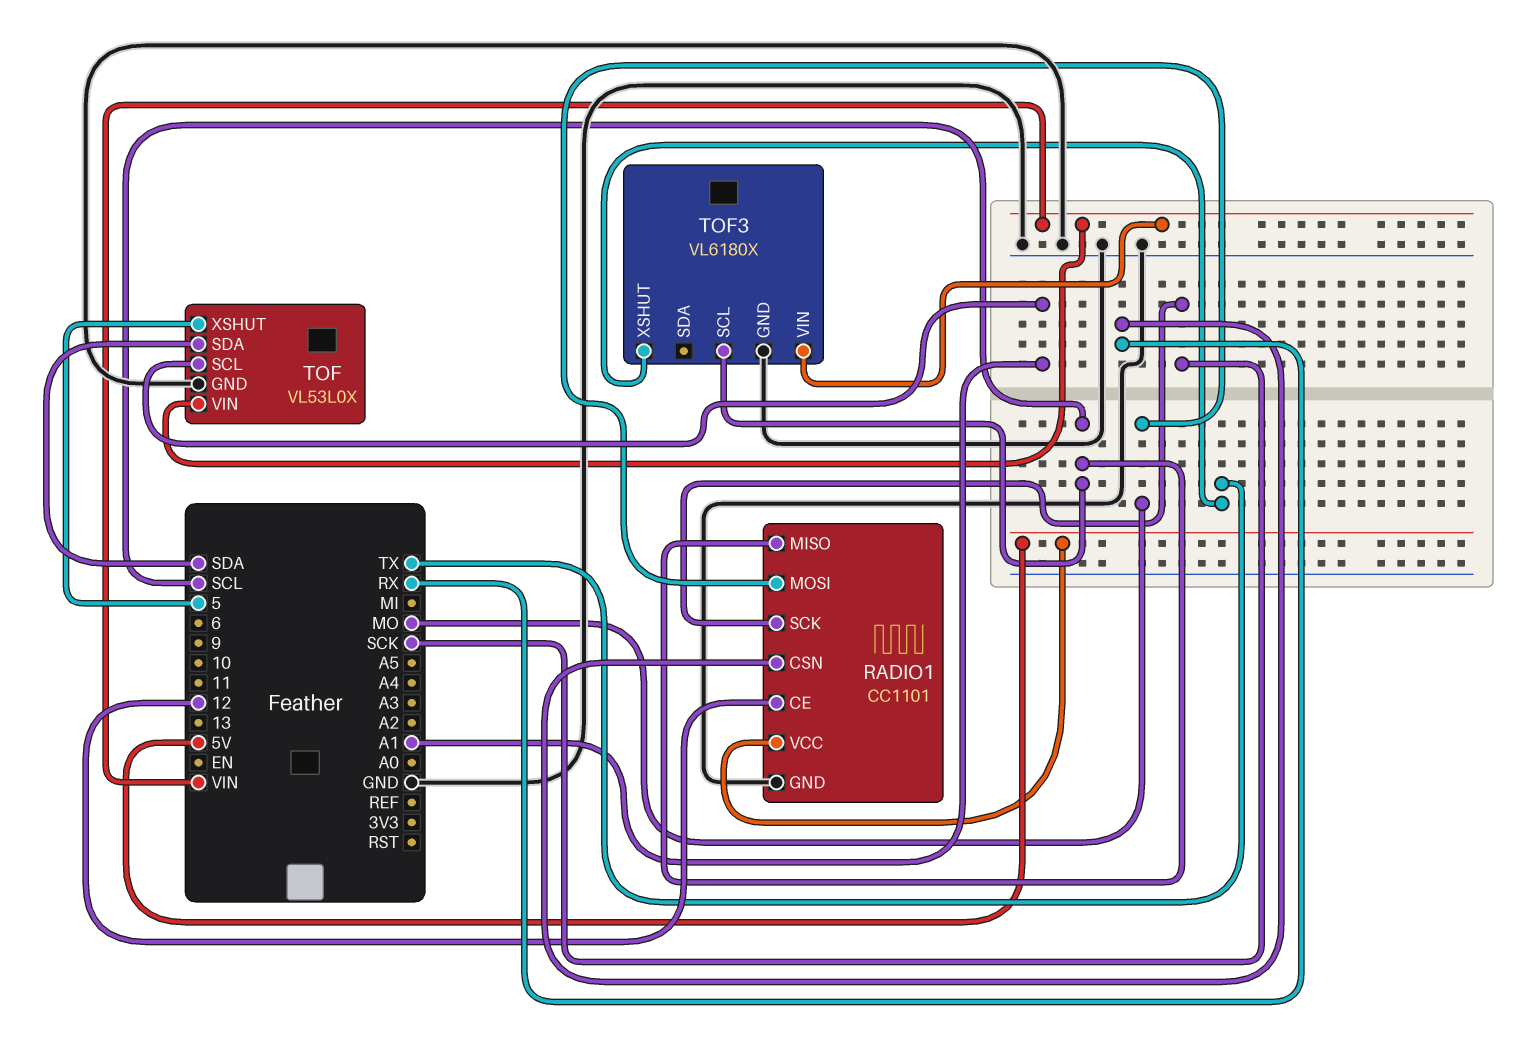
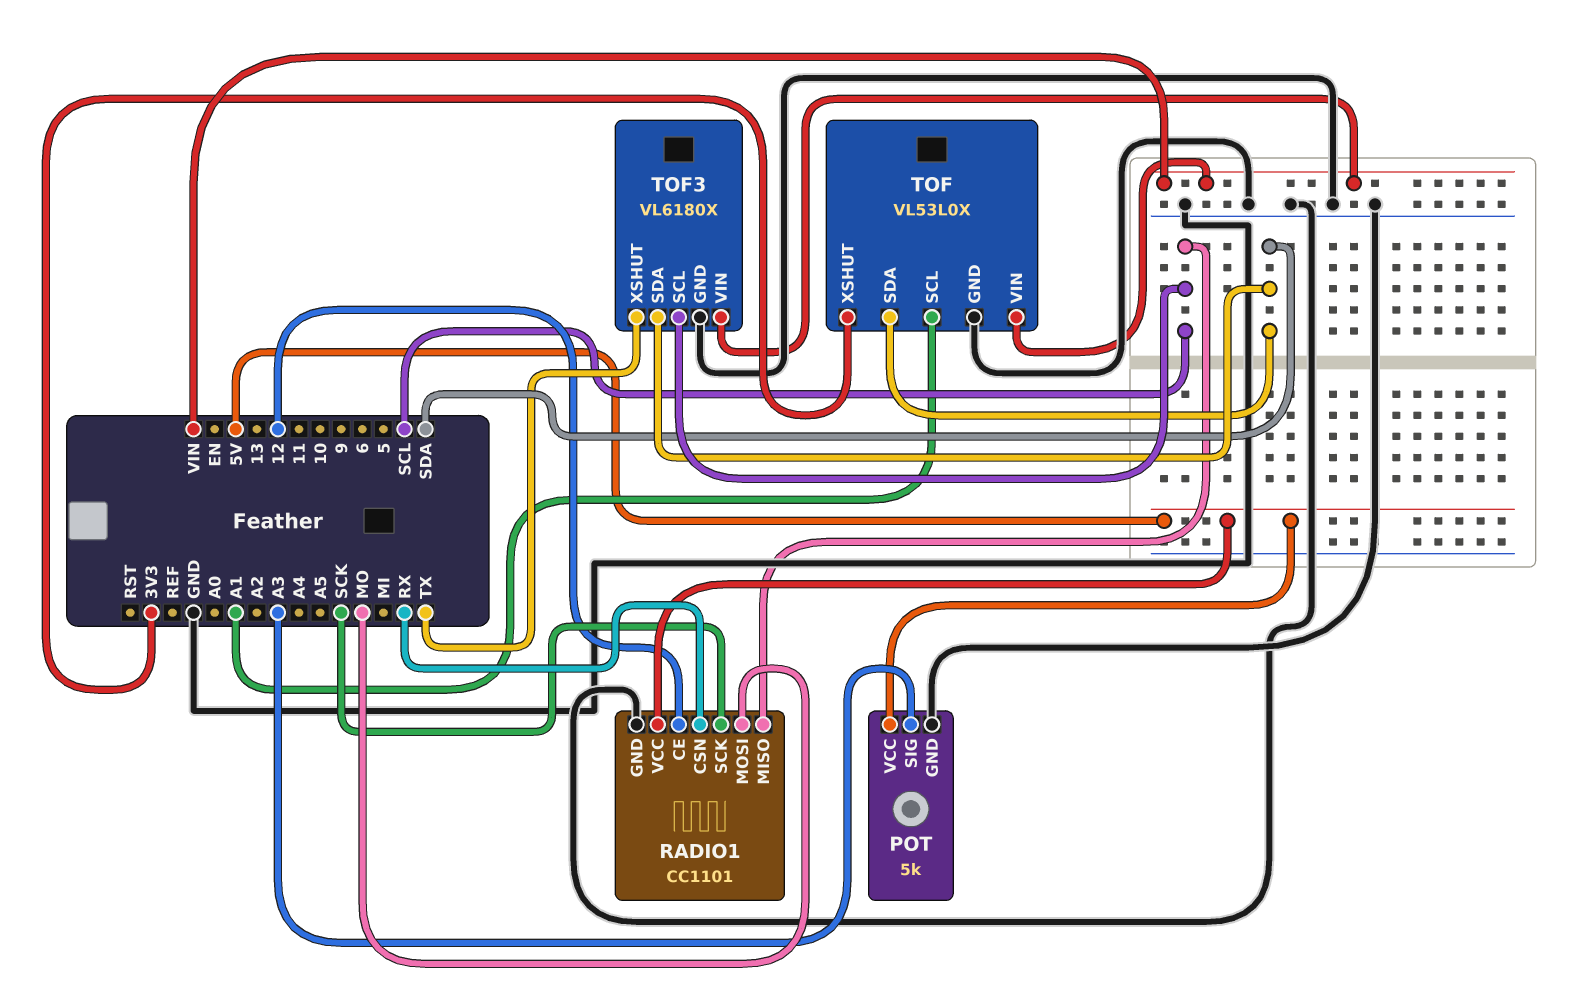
POT: none -> 5k
POT pin GND: none -> GND
POT pin SIG: none -> A3
POT pin VCC: none -> 5V
TOF pin XSHUT: 5 -> 3V3
TOF3 pin SDA: none -> SDA

